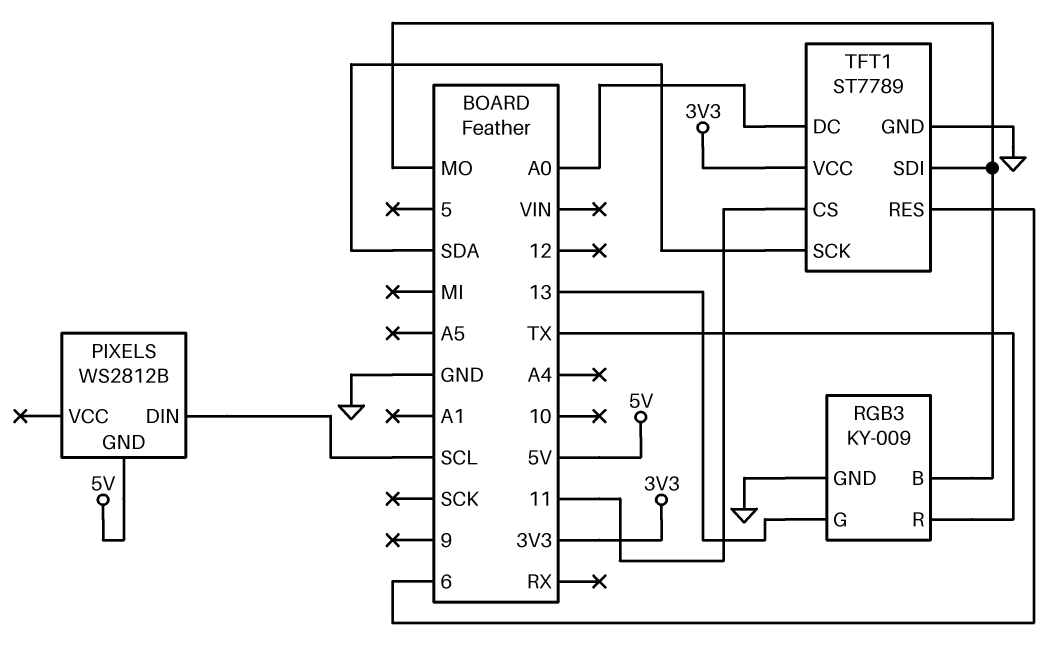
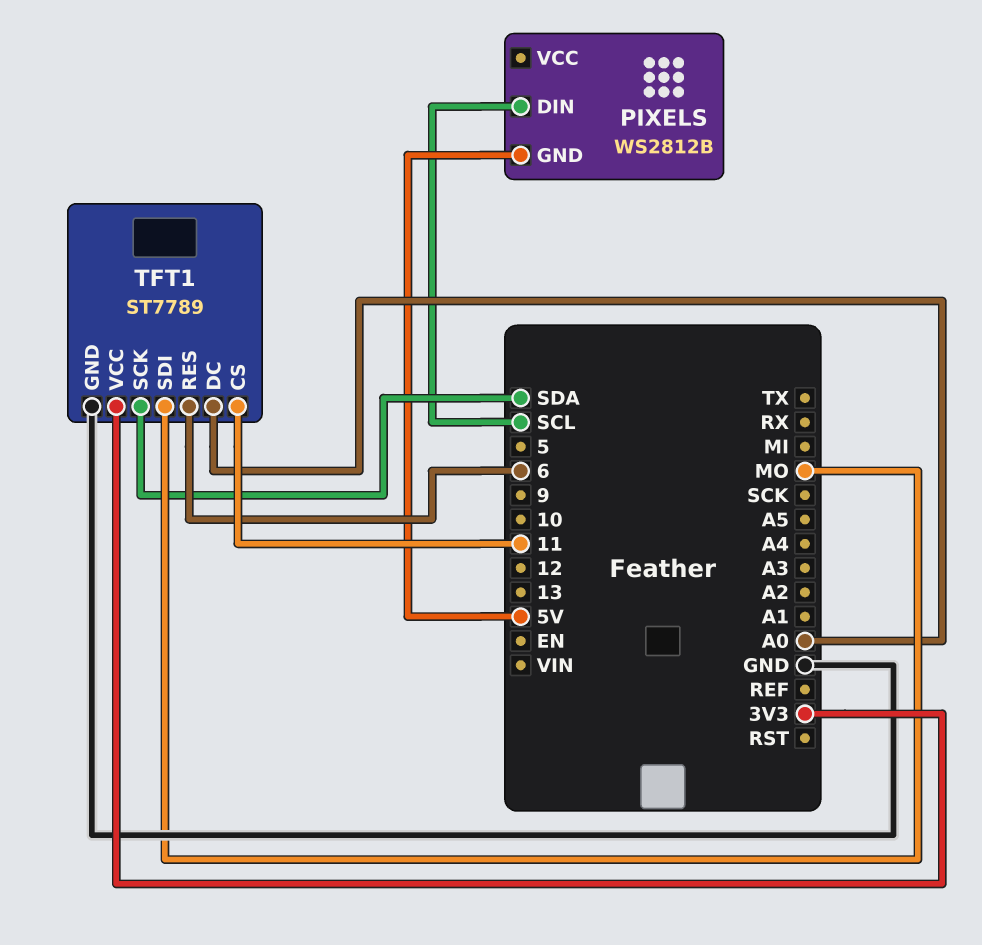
RGB3: KY-009 -> none
RGB3 pin B: MO -> none
RGB3 pin G: 13 -> none
RGB3 pin GND: GND -> none
RGB3 pin R: TX -> none

